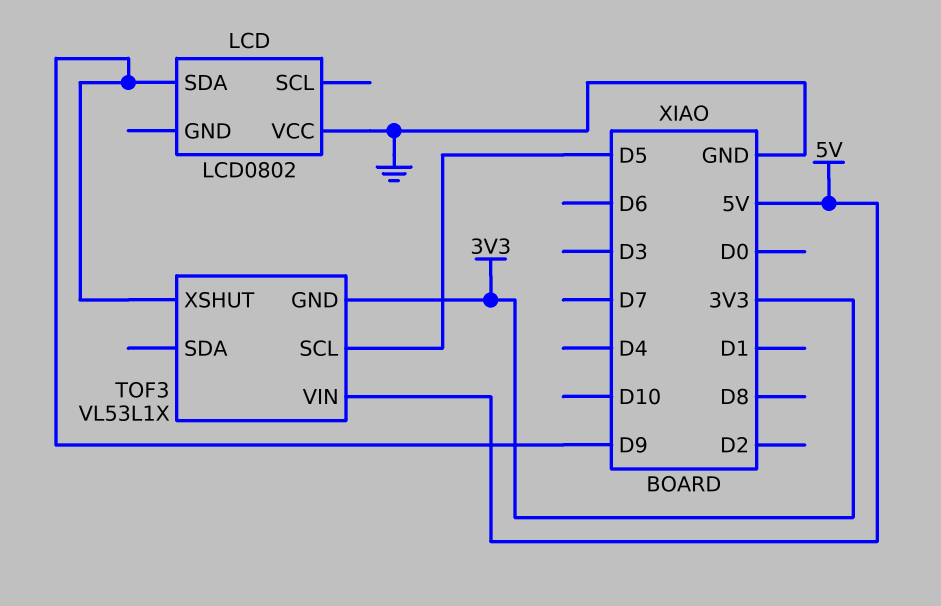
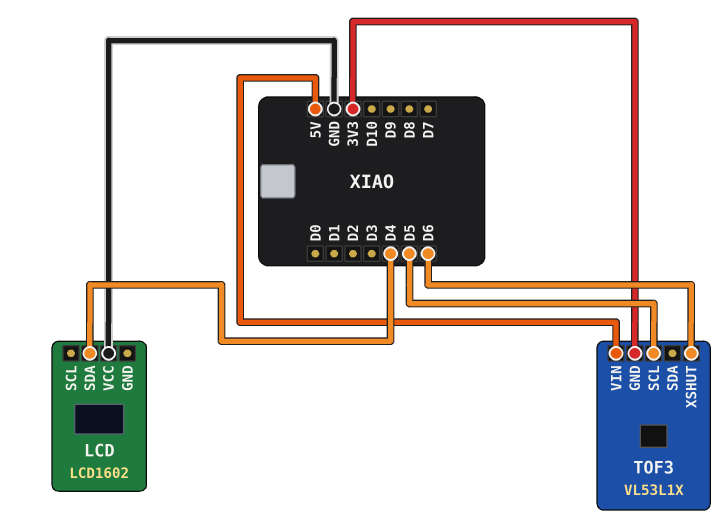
LCD: LCD0802 -> LCD1602
LCD pin SDA: D9 -> D4
TOF3 pin XSHUT: D9 -> D6

